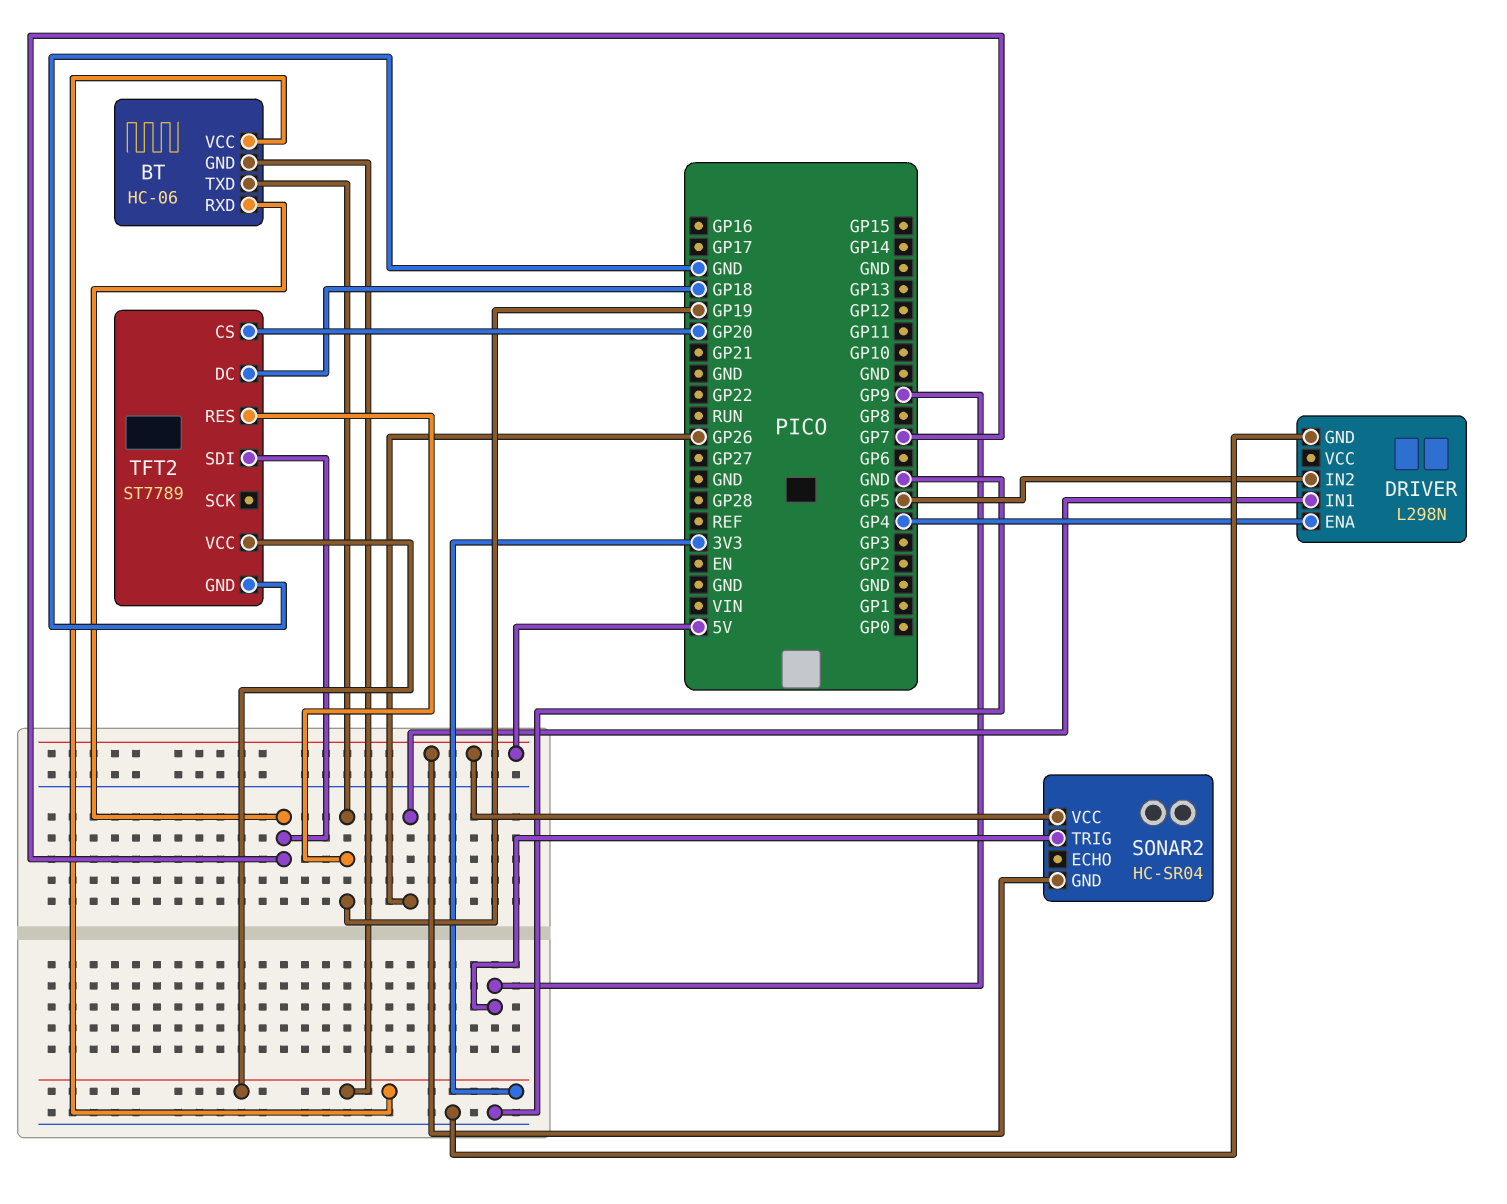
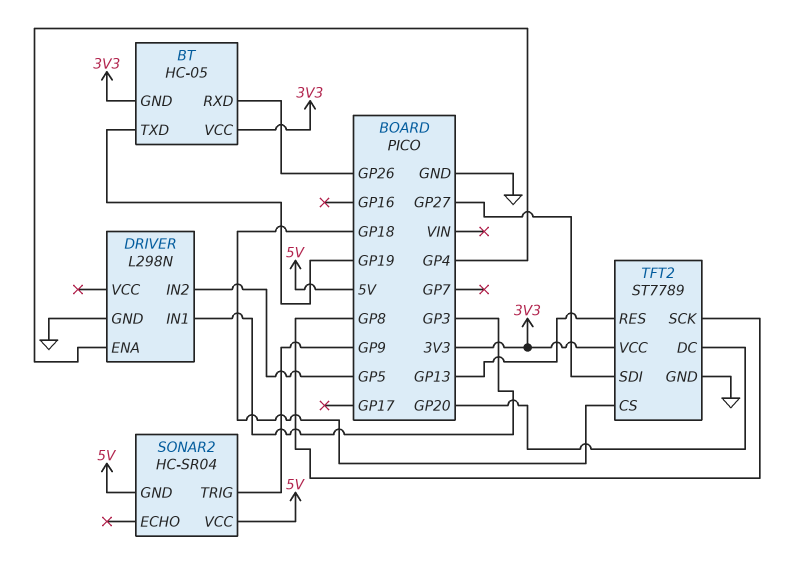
BT: HC-06 -> HC-05
BT pin RXD: GP7 -> GP26
DRIVER pin IN1: GP26 -> GP3
TFT2 pin CS: GP20 -> GP18
TFT2 pin DC: GP18 -> GP20
TFT2 pin RES: GP19 -> GP13
TFT2 pin SCK: none -> GP8
TFT2 pin SDI: GP7 -> GP27

